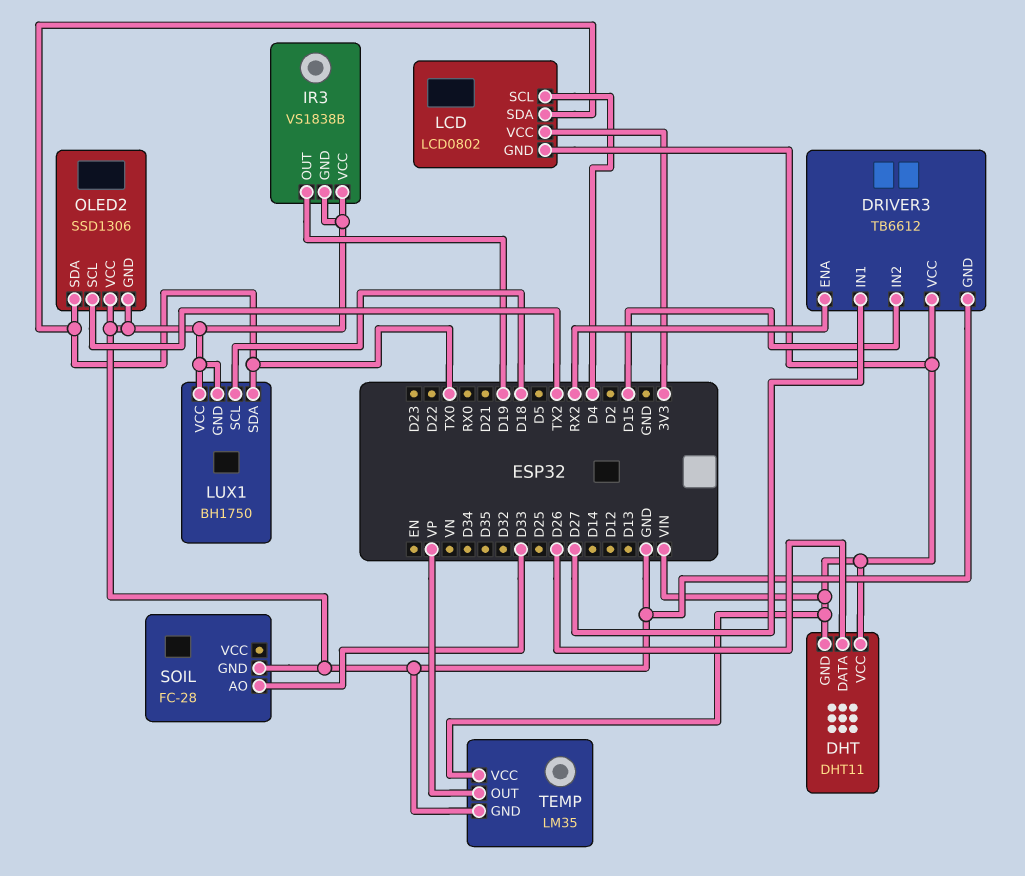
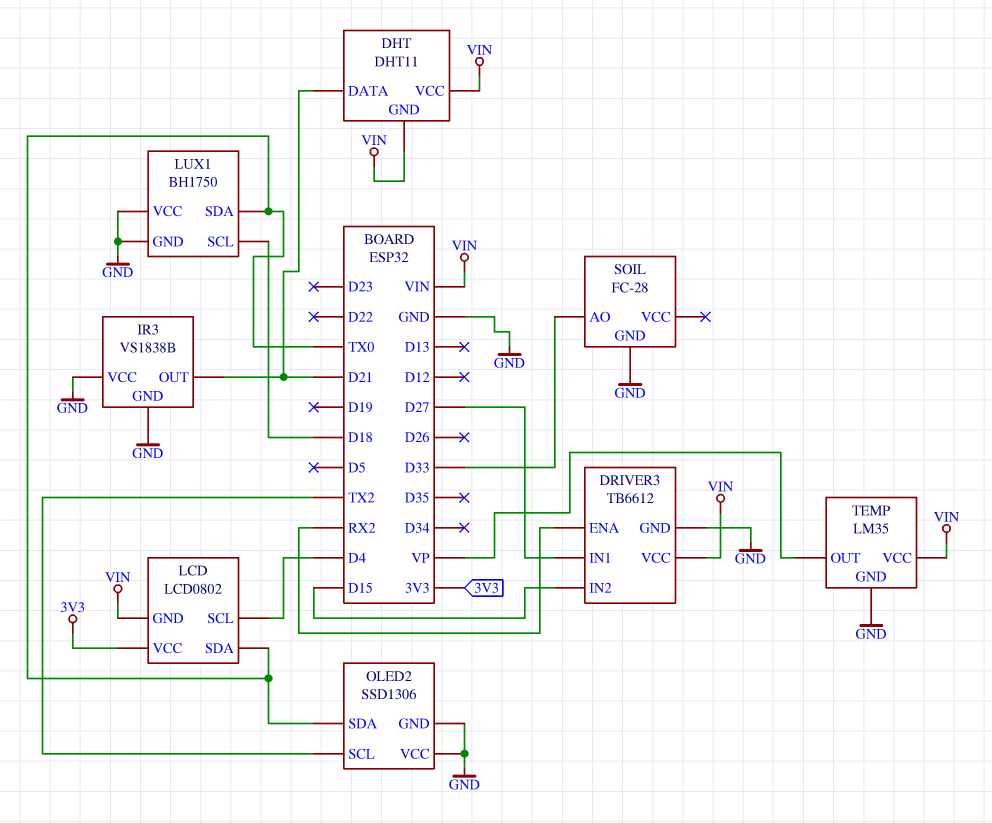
DHT pin DATA: D26 -> D21
IR3 pin OUT: D19 -> D21

